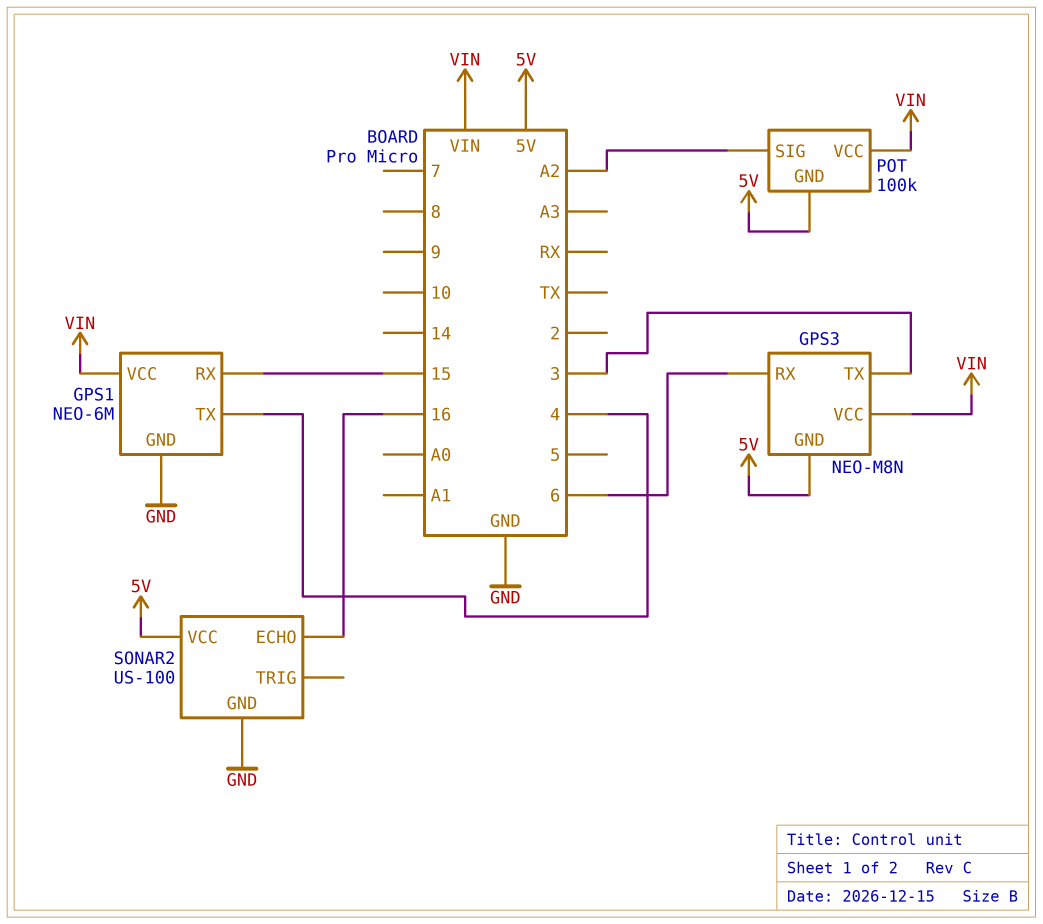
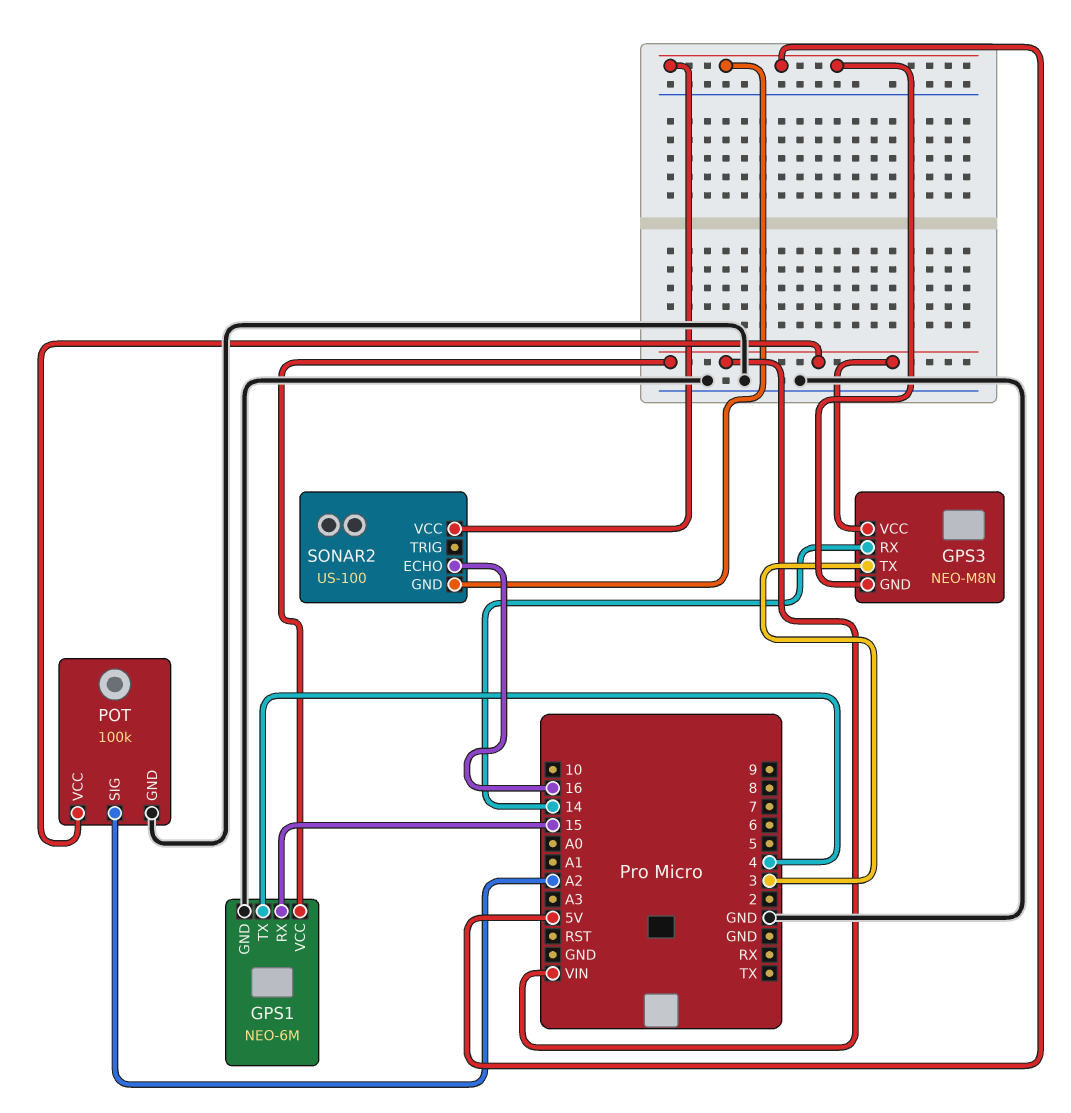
GPS3 pin RX: 6 -> 14
POT pin GND: 5V -> GND
SONAR2 pin GND: GND -> 5V

